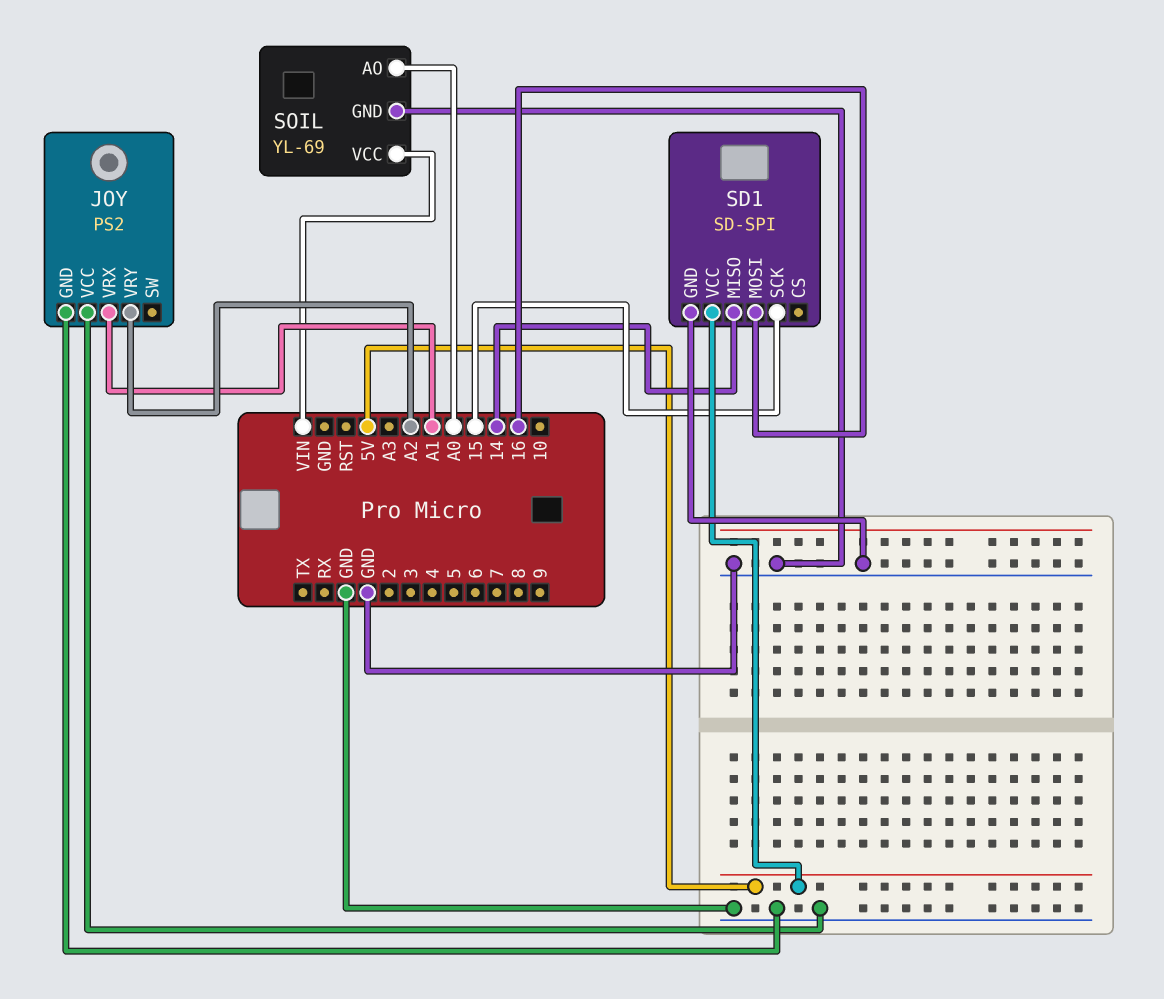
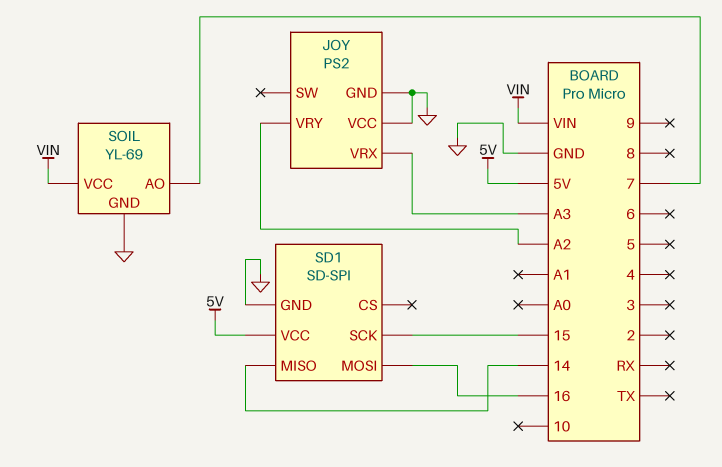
JOY pin VRX: A1 -> A3
SOIL pin AO: A0 -> 7

